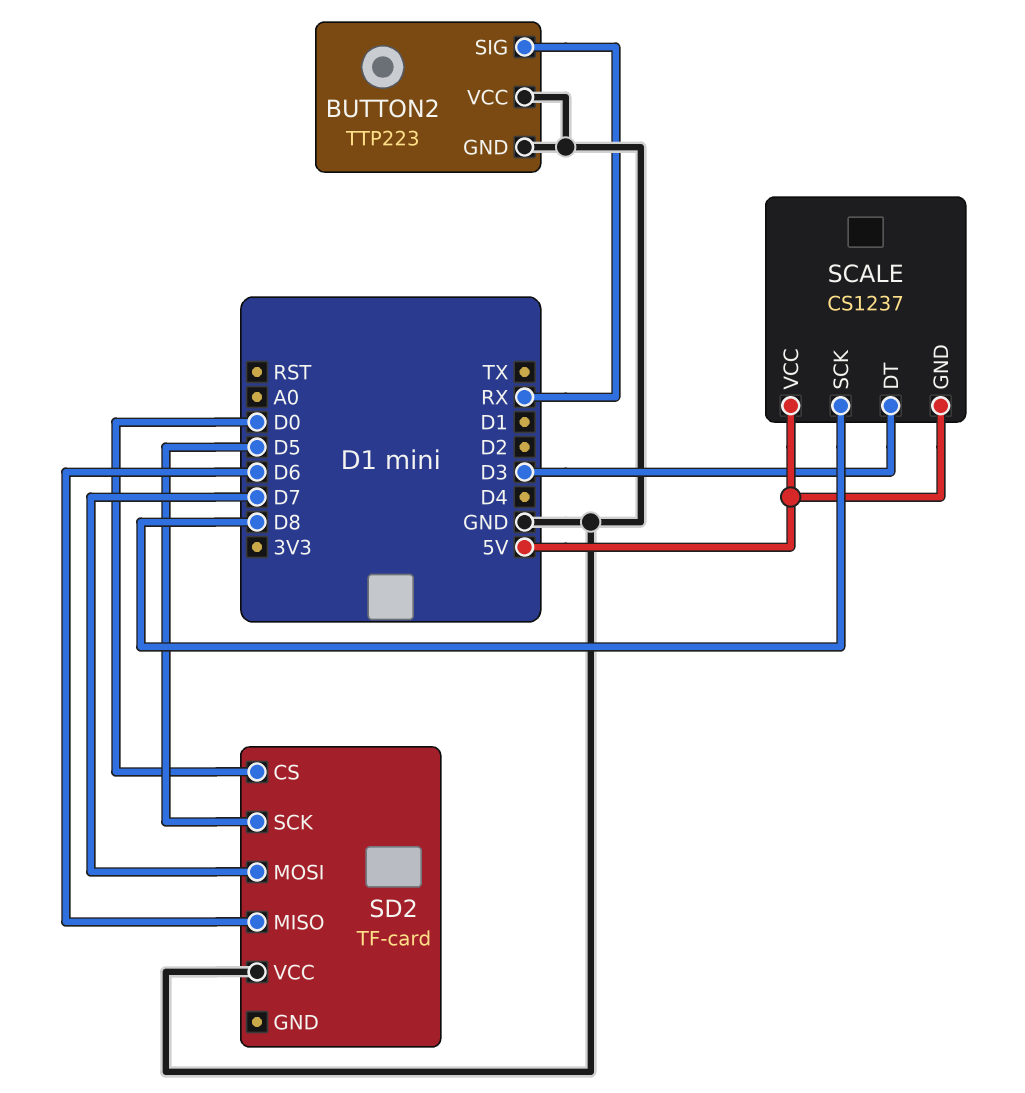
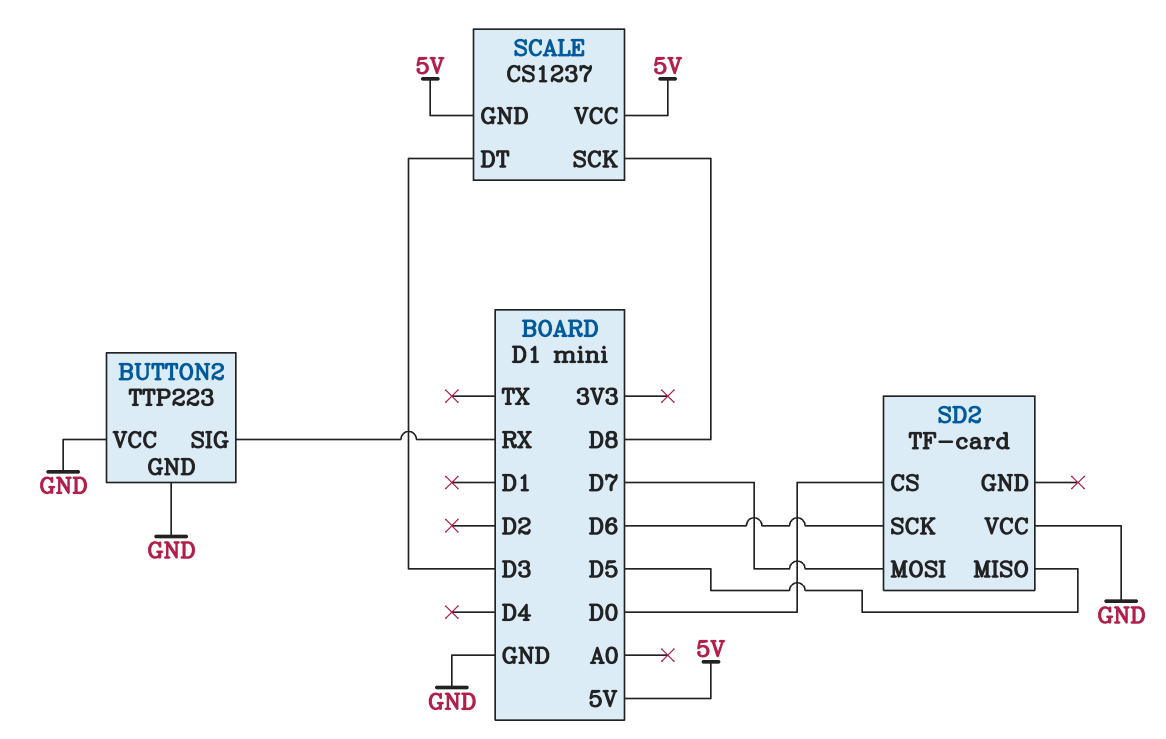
SD2 pin MISO: D6 -> D5
SD2 pin SCK: D5 -> D6

